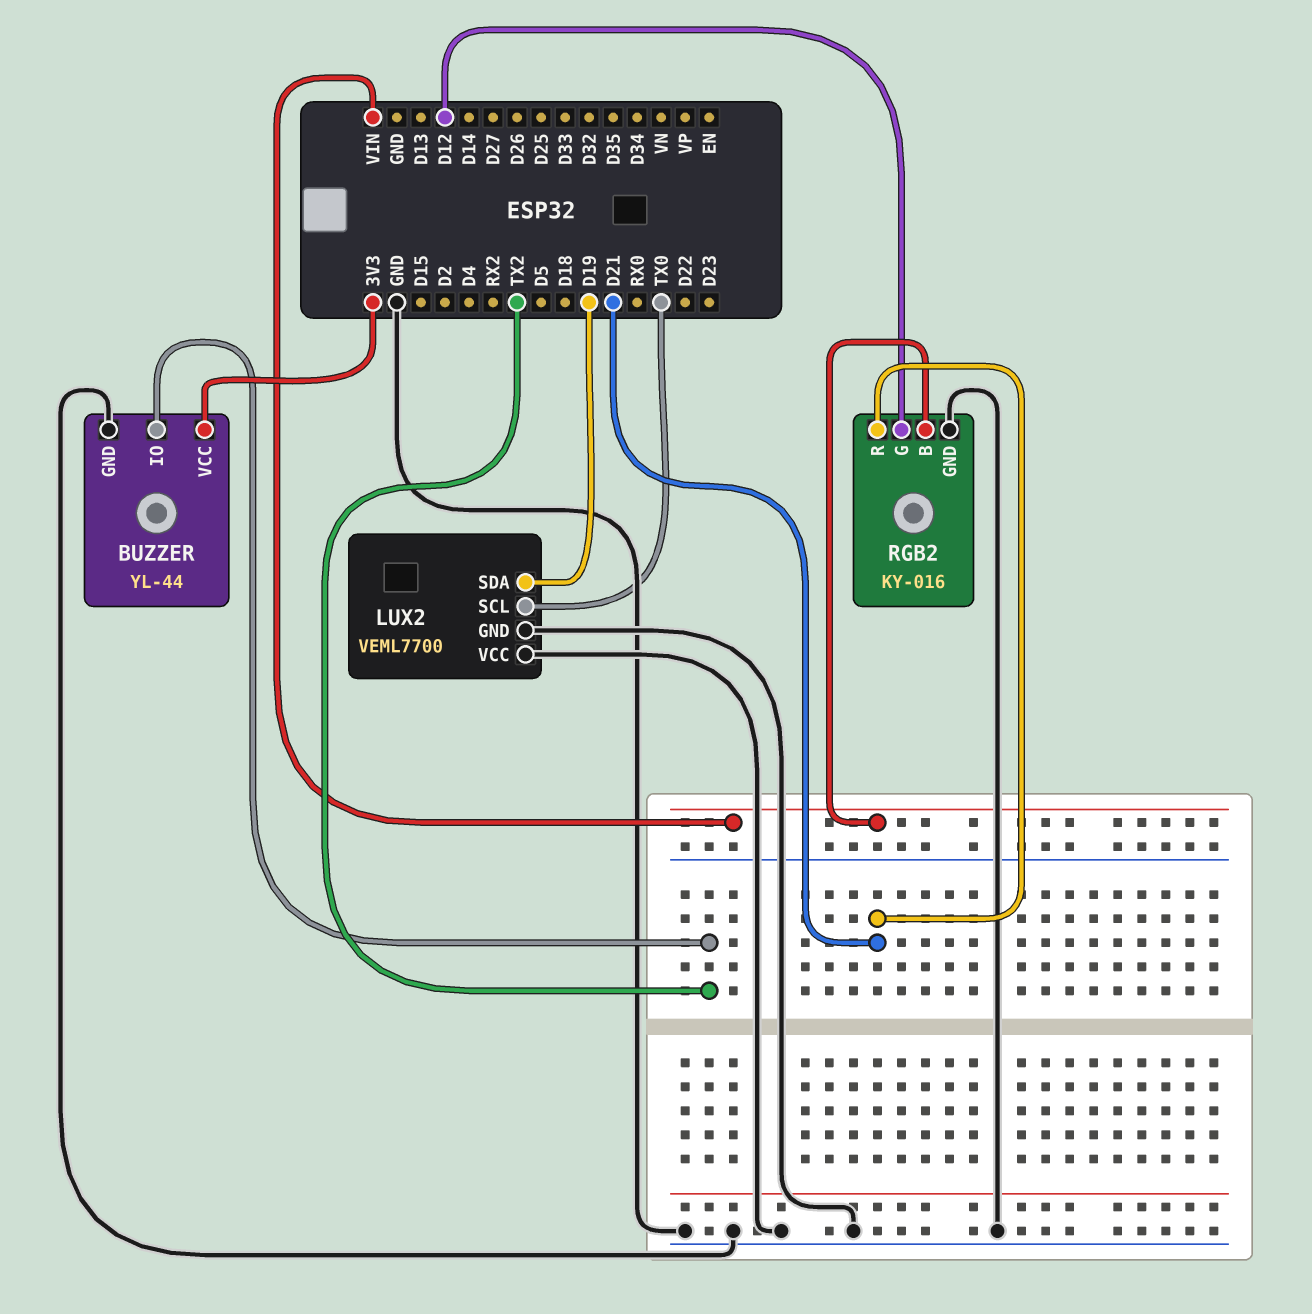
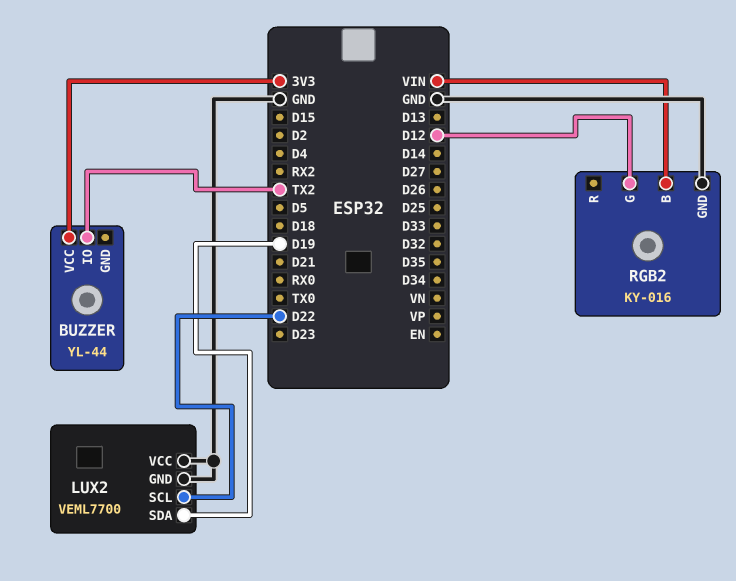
BUZZER pin GND: GND -> none
LUX2 pin SCL: TX0 -> D22
RGB2 pin R: D21 -> none

